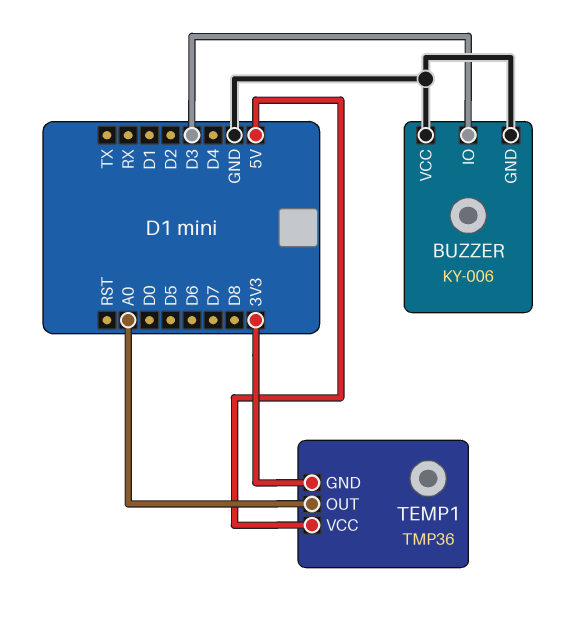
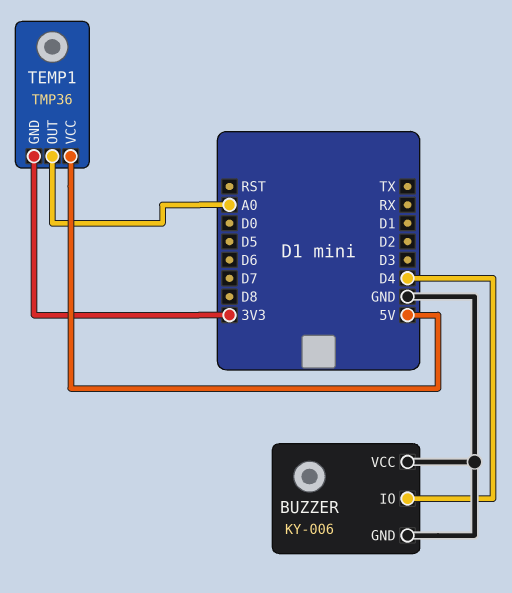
BUZZER pin IO: D3 -> D4

